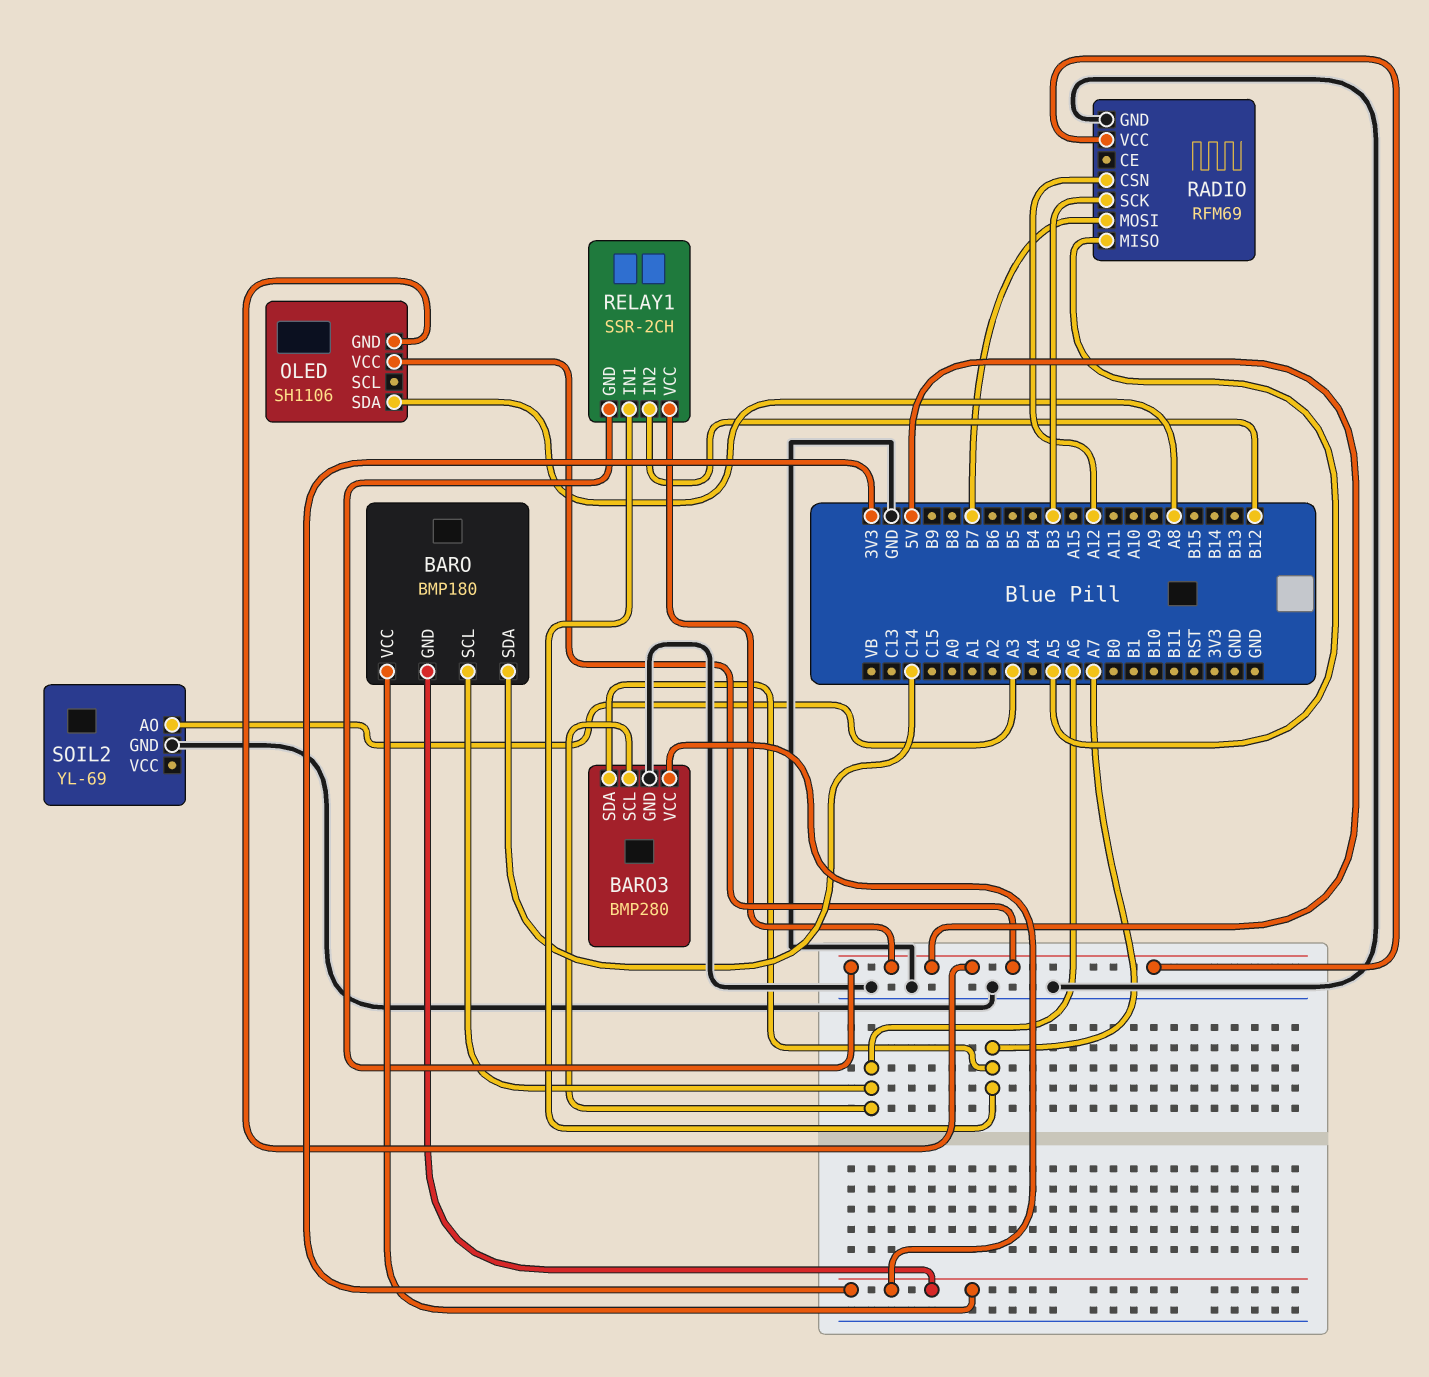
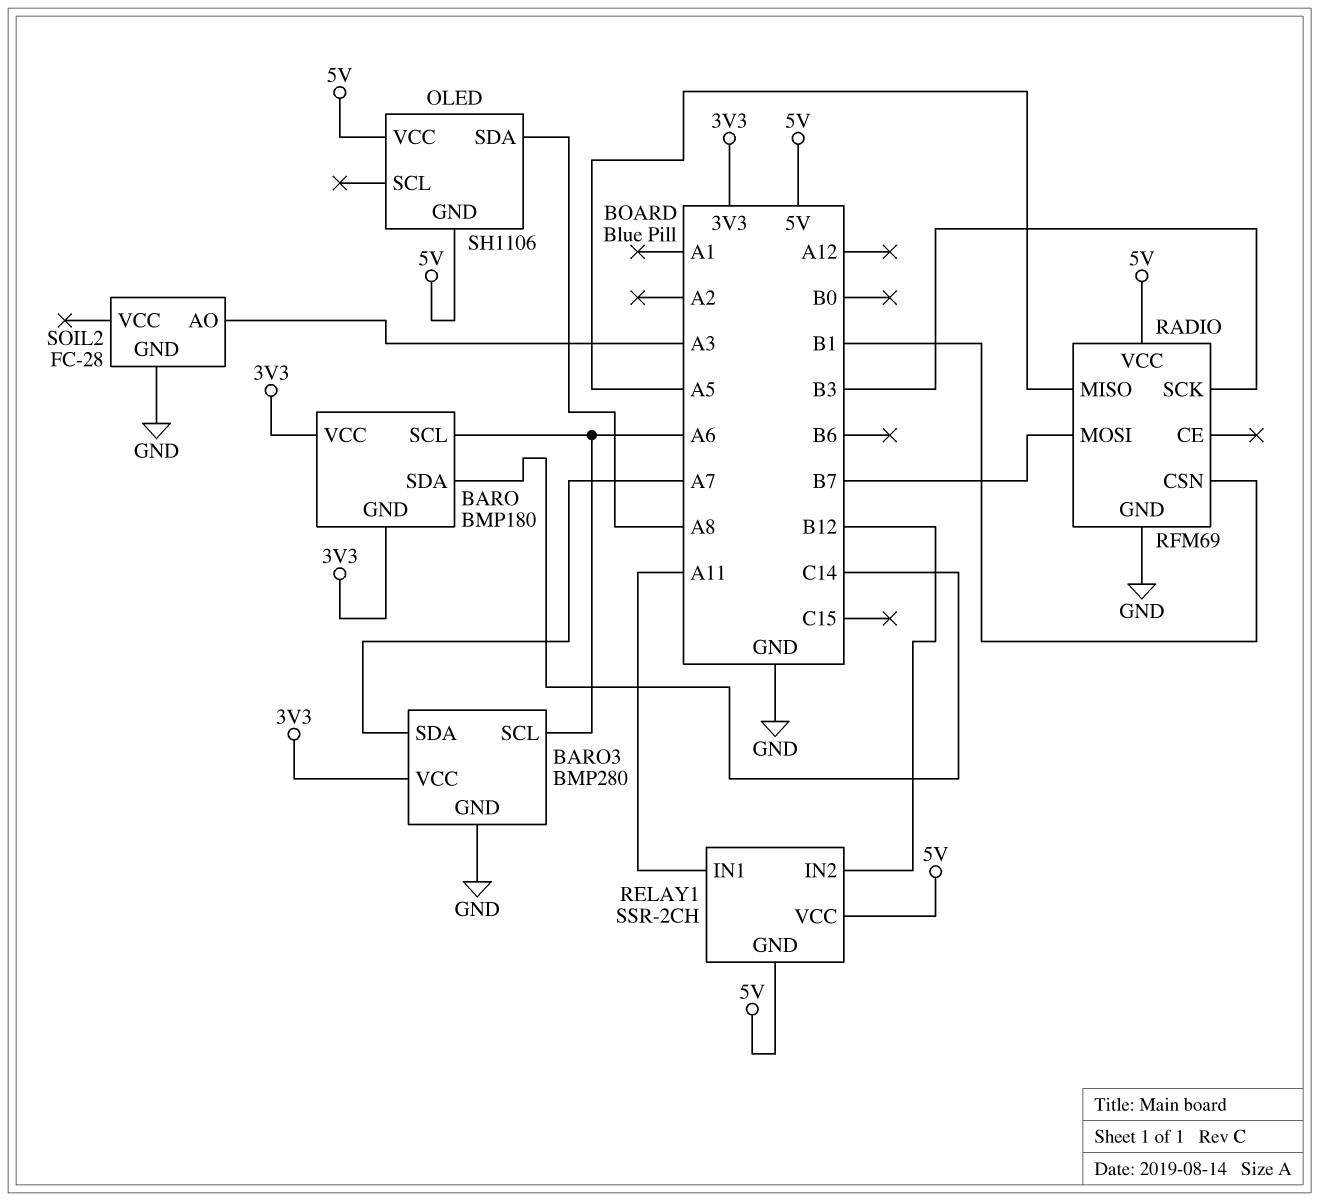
RADIO pin CSN: A12 -> B1
RELAY1 pin IN1: A7 -> A11
SOIL2: YL-69 -> FC-28

